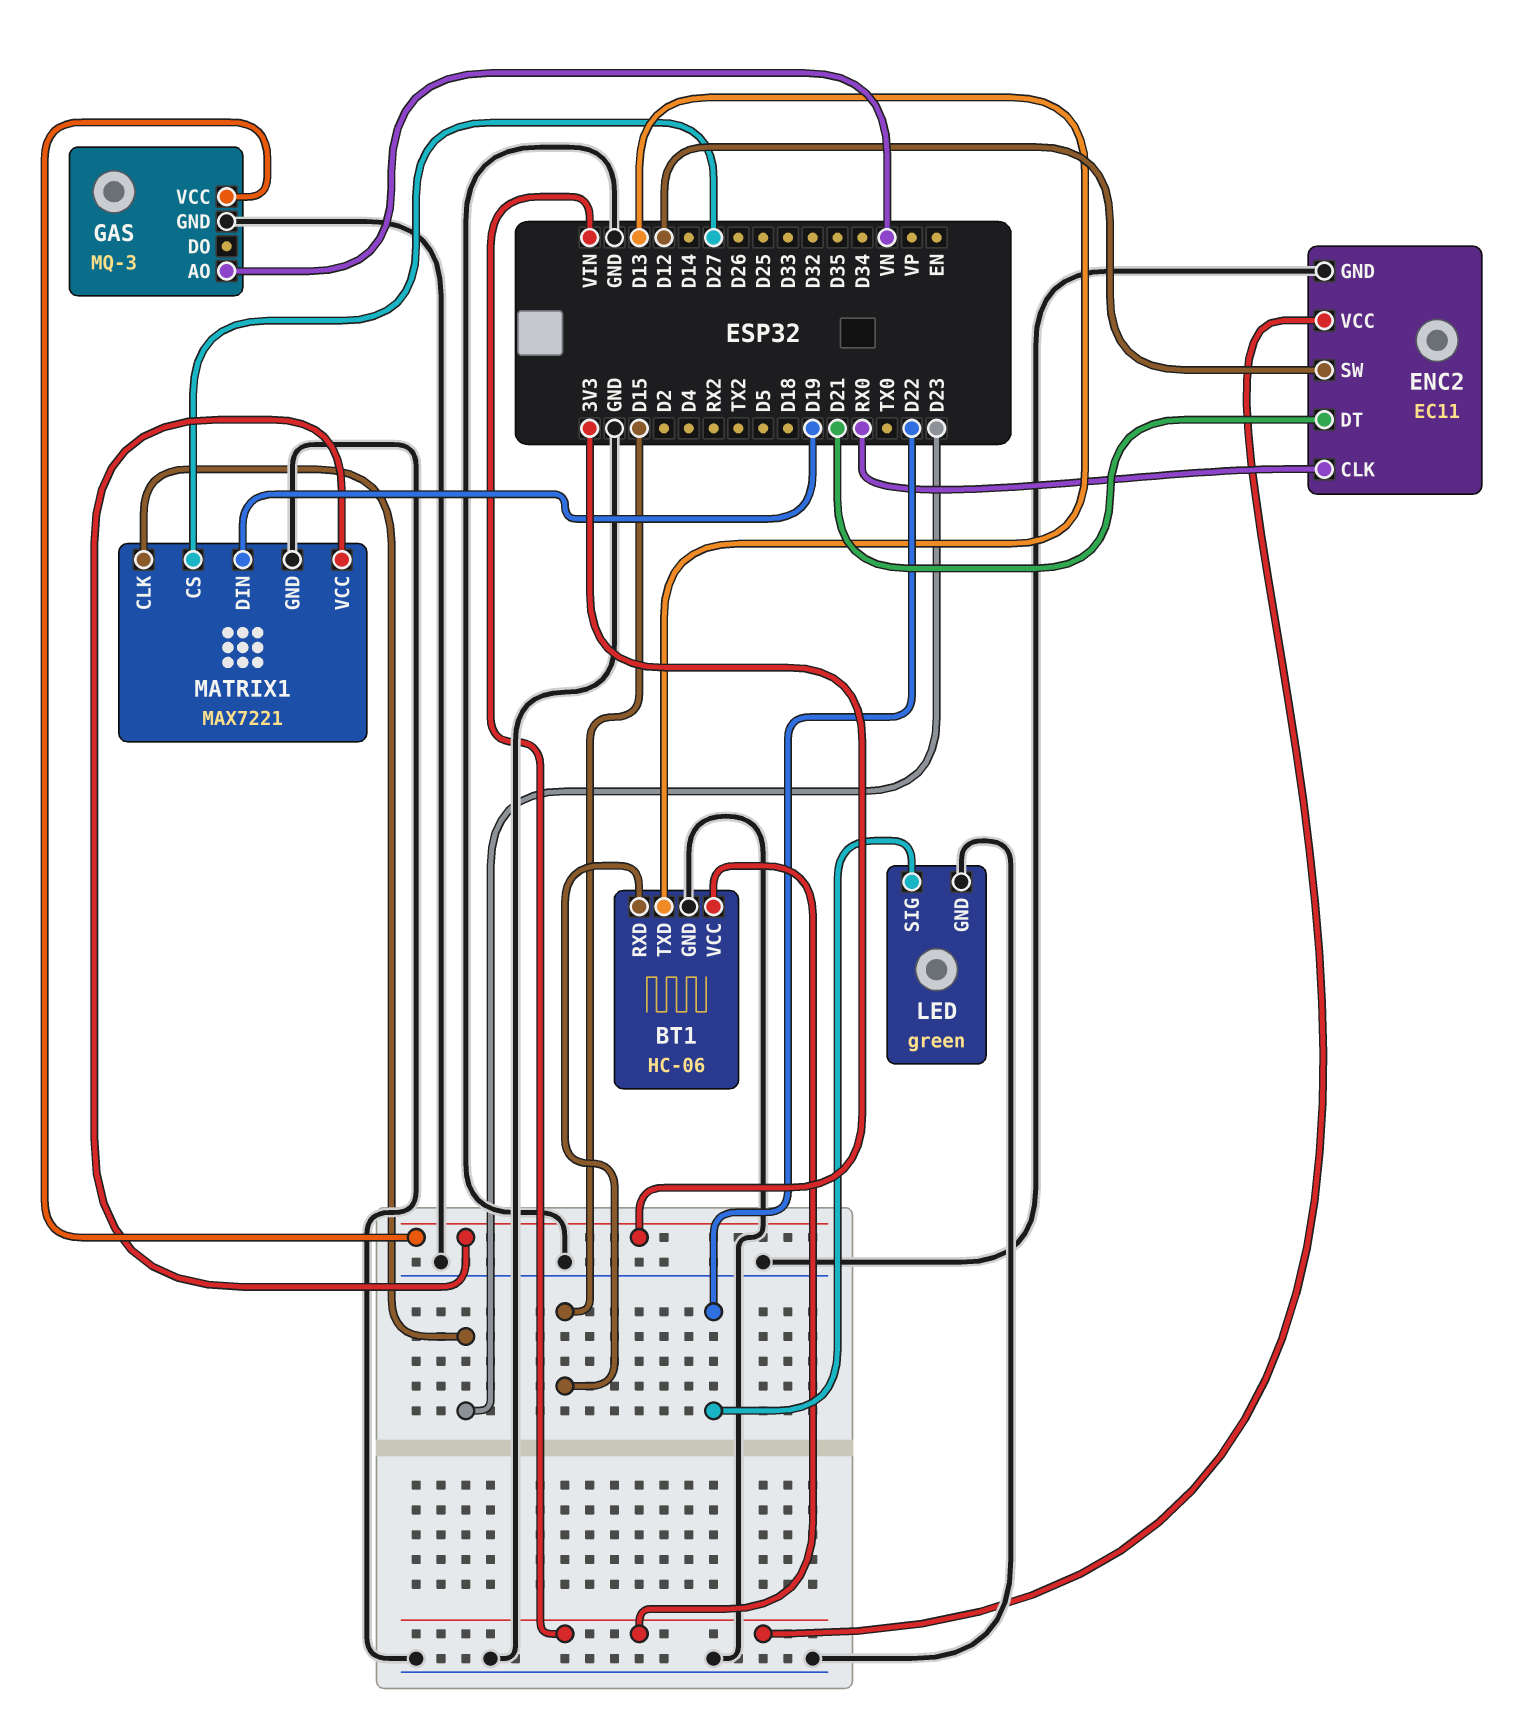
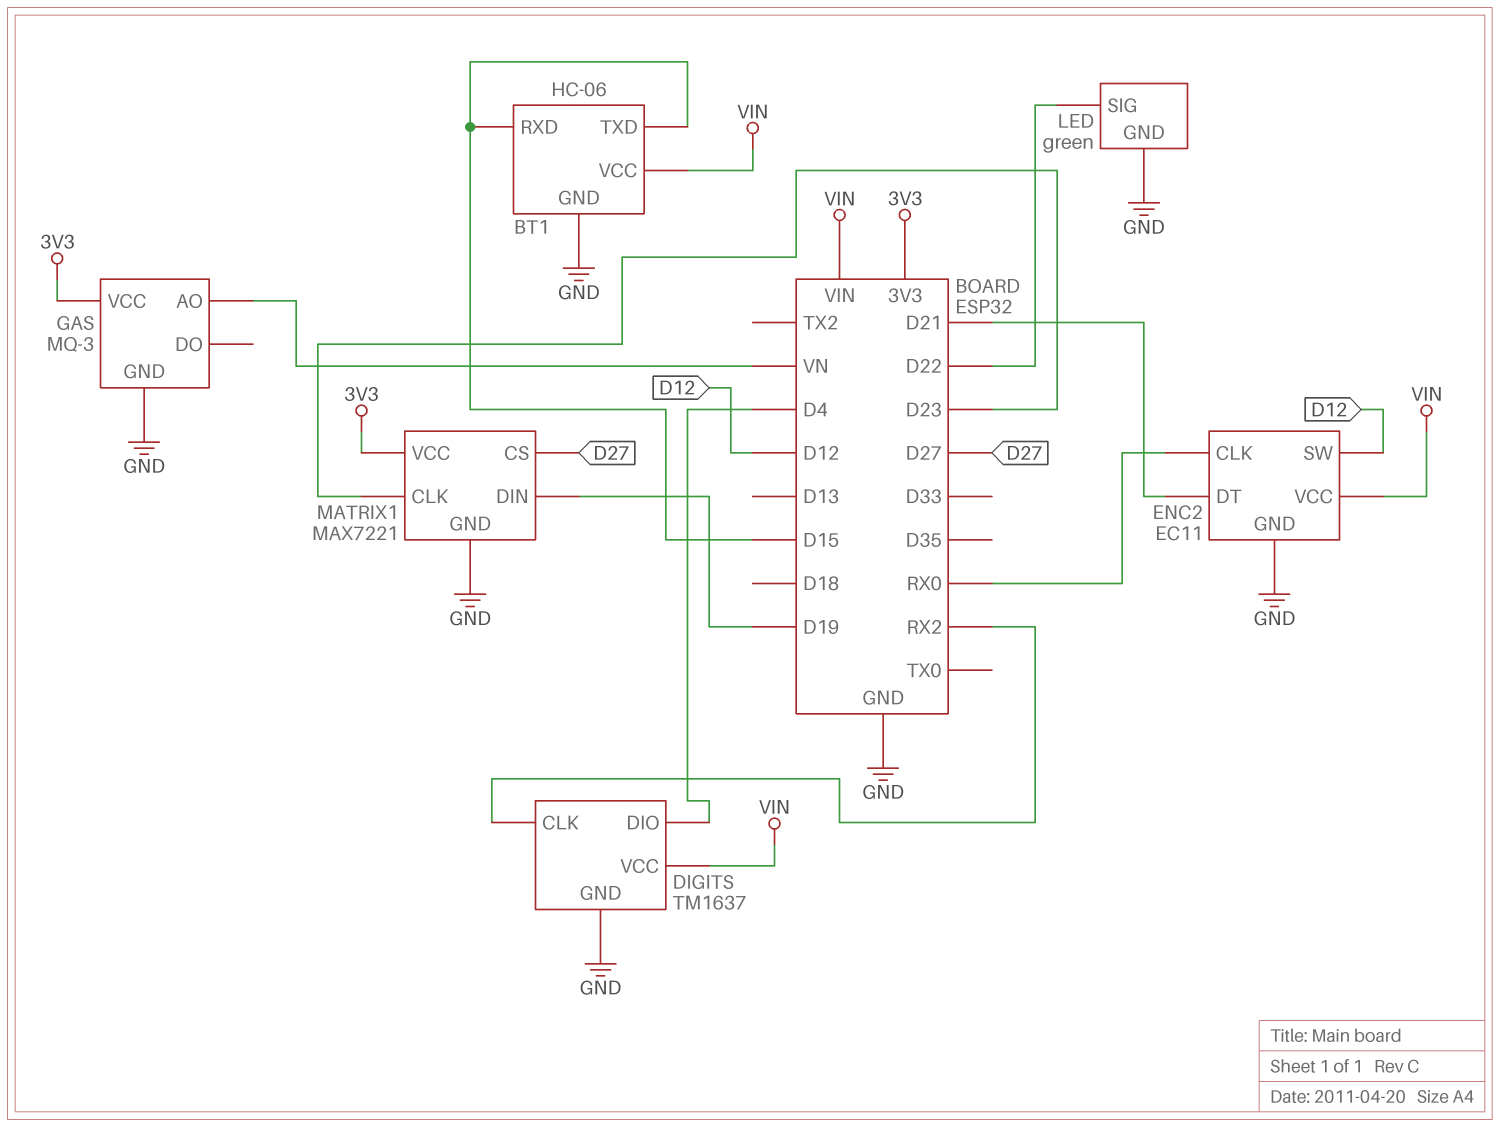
BT1 pin TXD: D13 -> D15
DIGITS: none -> TM1637
DIGITS pin CLK: none -> RX2
DIGITS pin DIO: none -> D4
DIGITS pin GND: none -> GND
DIGITS pin VCC: none -> VIN

